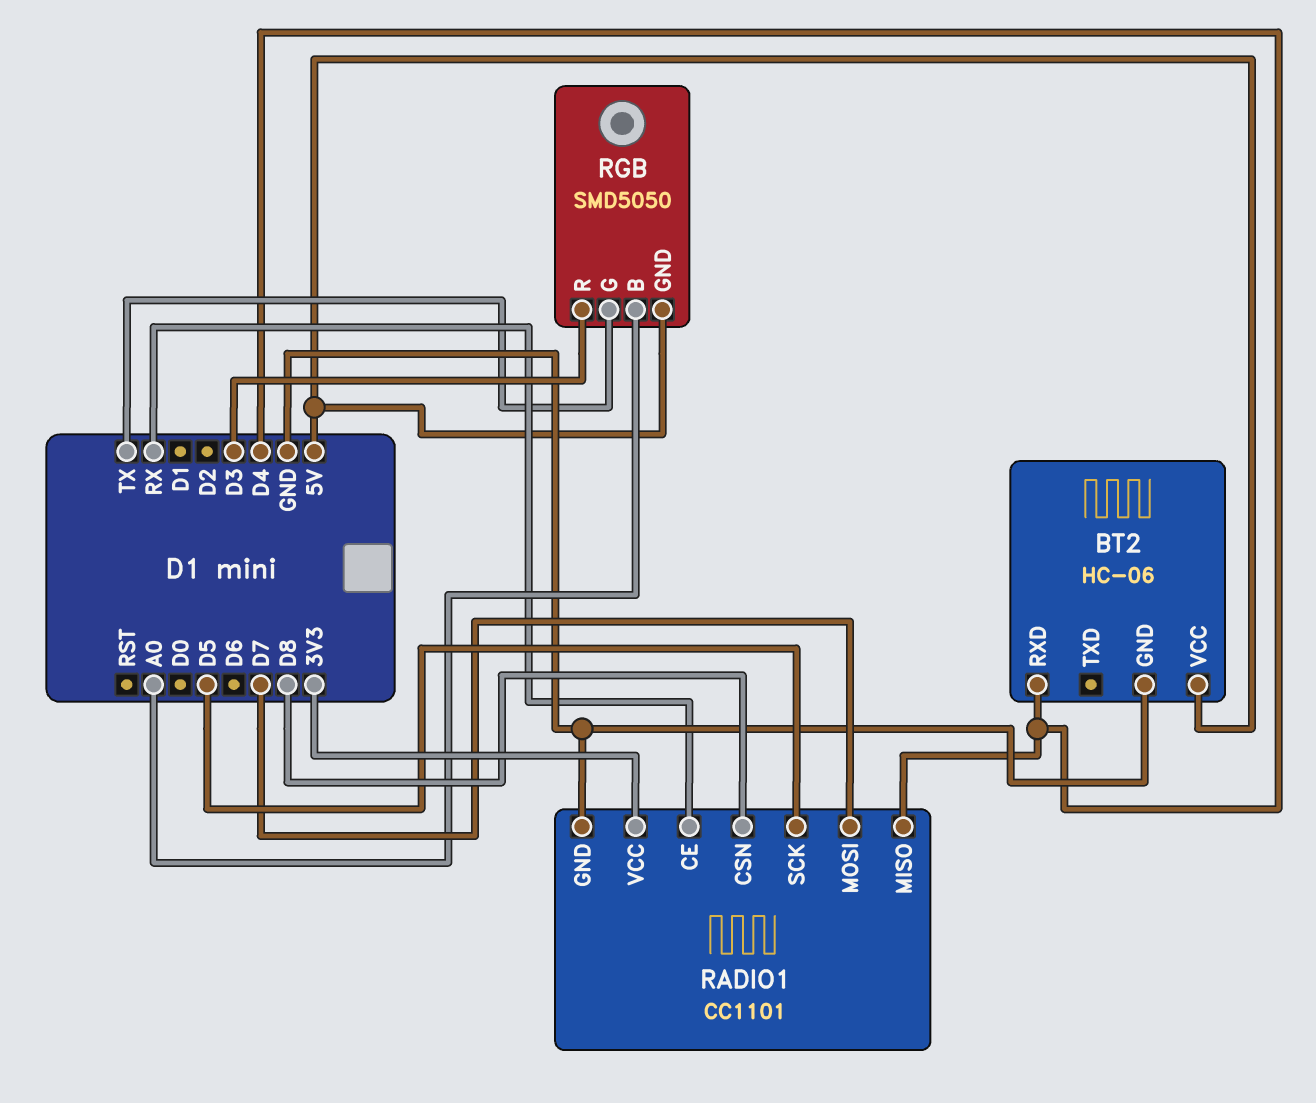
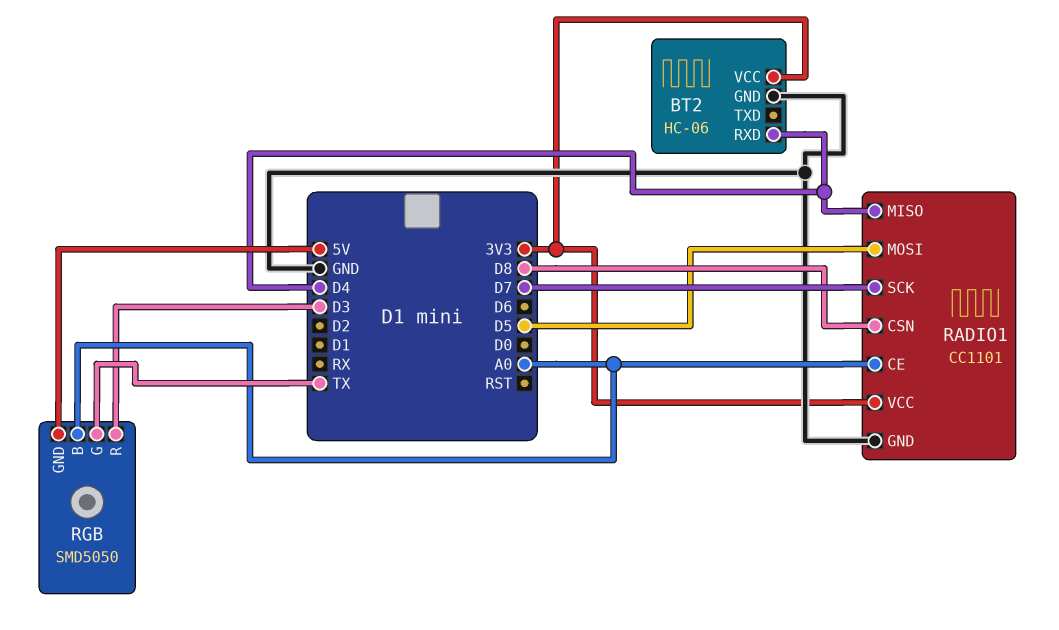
BT2 pin VCC: 5V -> 3V3
RADIO1 pin CE: RX -> A0
RADIO1 pin MOSI: D7 -> D5
RADIO1 pin SCK: D5 -> D7

